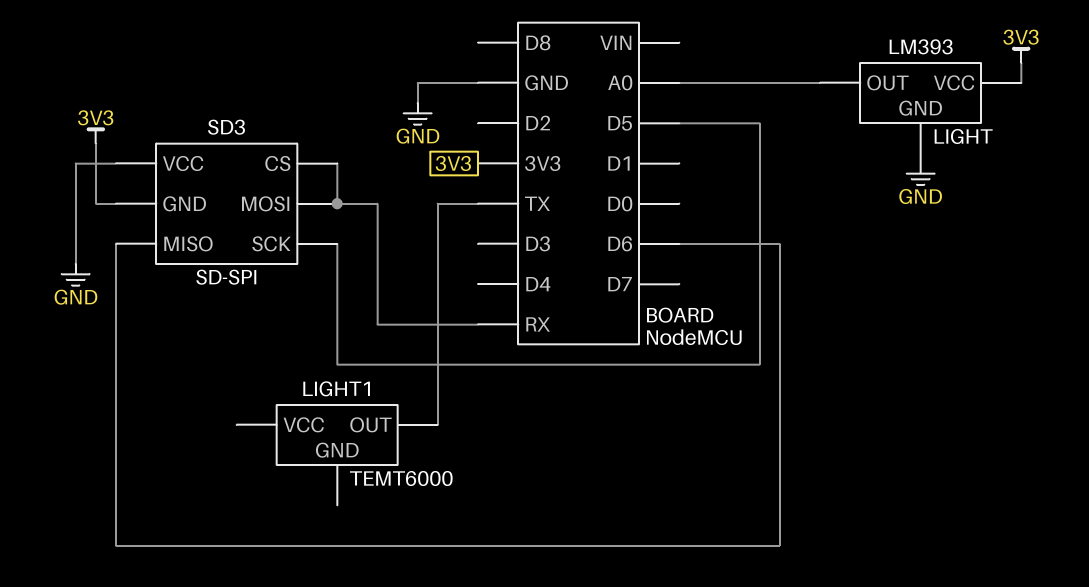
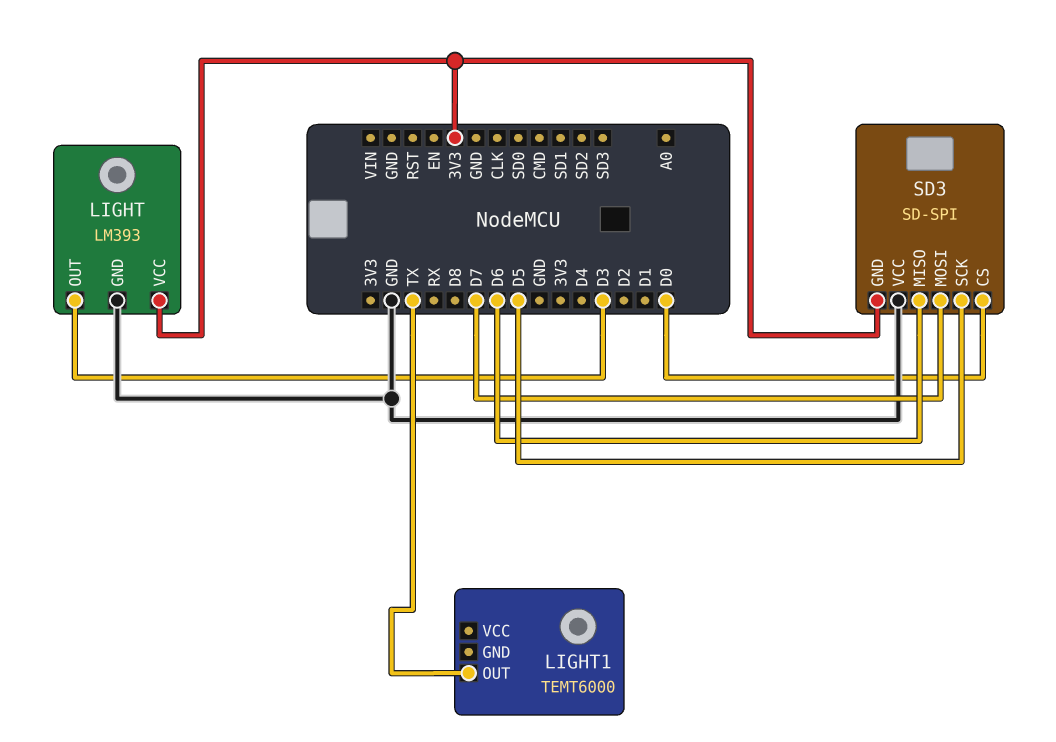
LIGHT pin OUT: A0 -> D3
SD3 pin CS: RX -> D0
SD3 pin MOSI: RX -> D7

